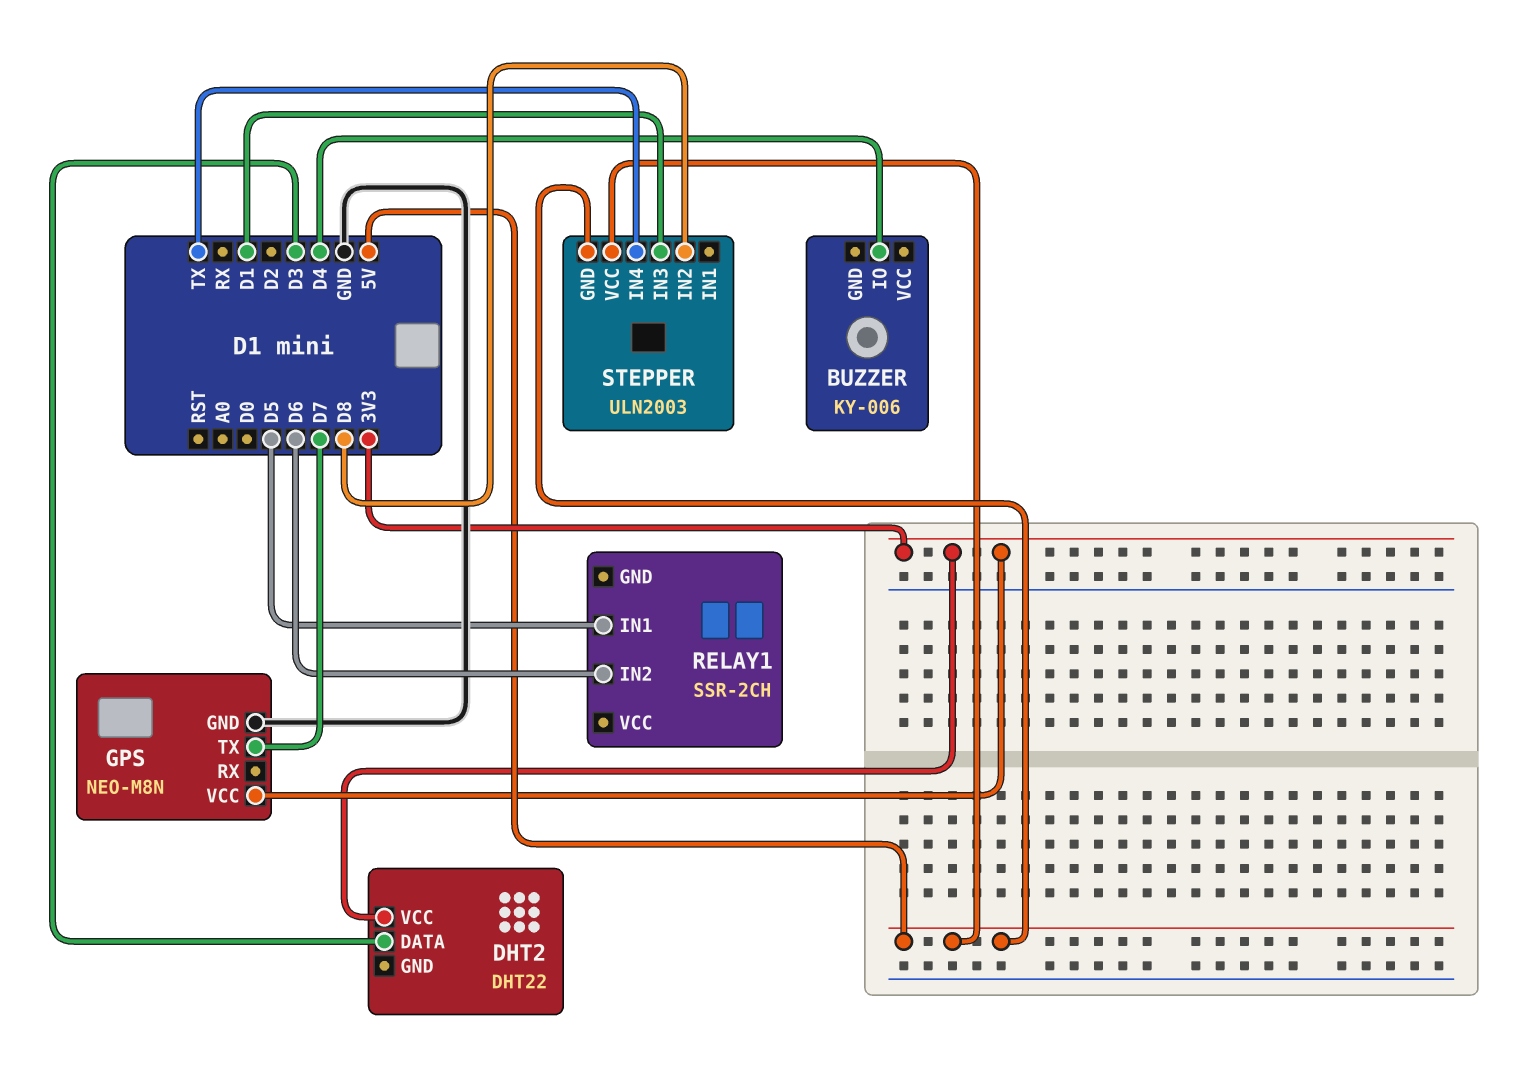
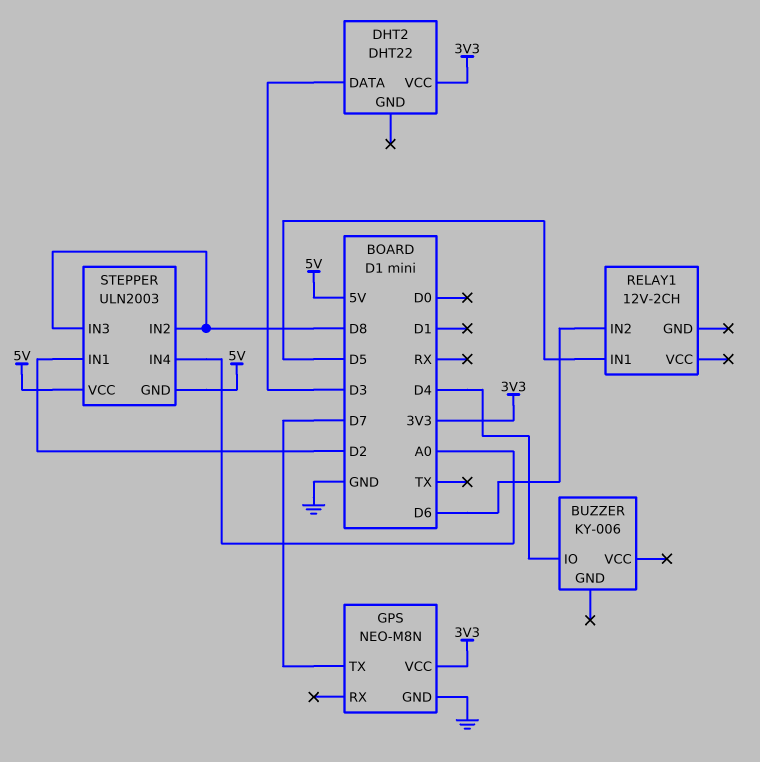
RELAY1: SSR-2CH -> 12V-2CH
STEPPER pin IN1: none -> D2
STEPPER pin IN3: D1 -> D8
STEPPER pin IN4: TX -> A0

